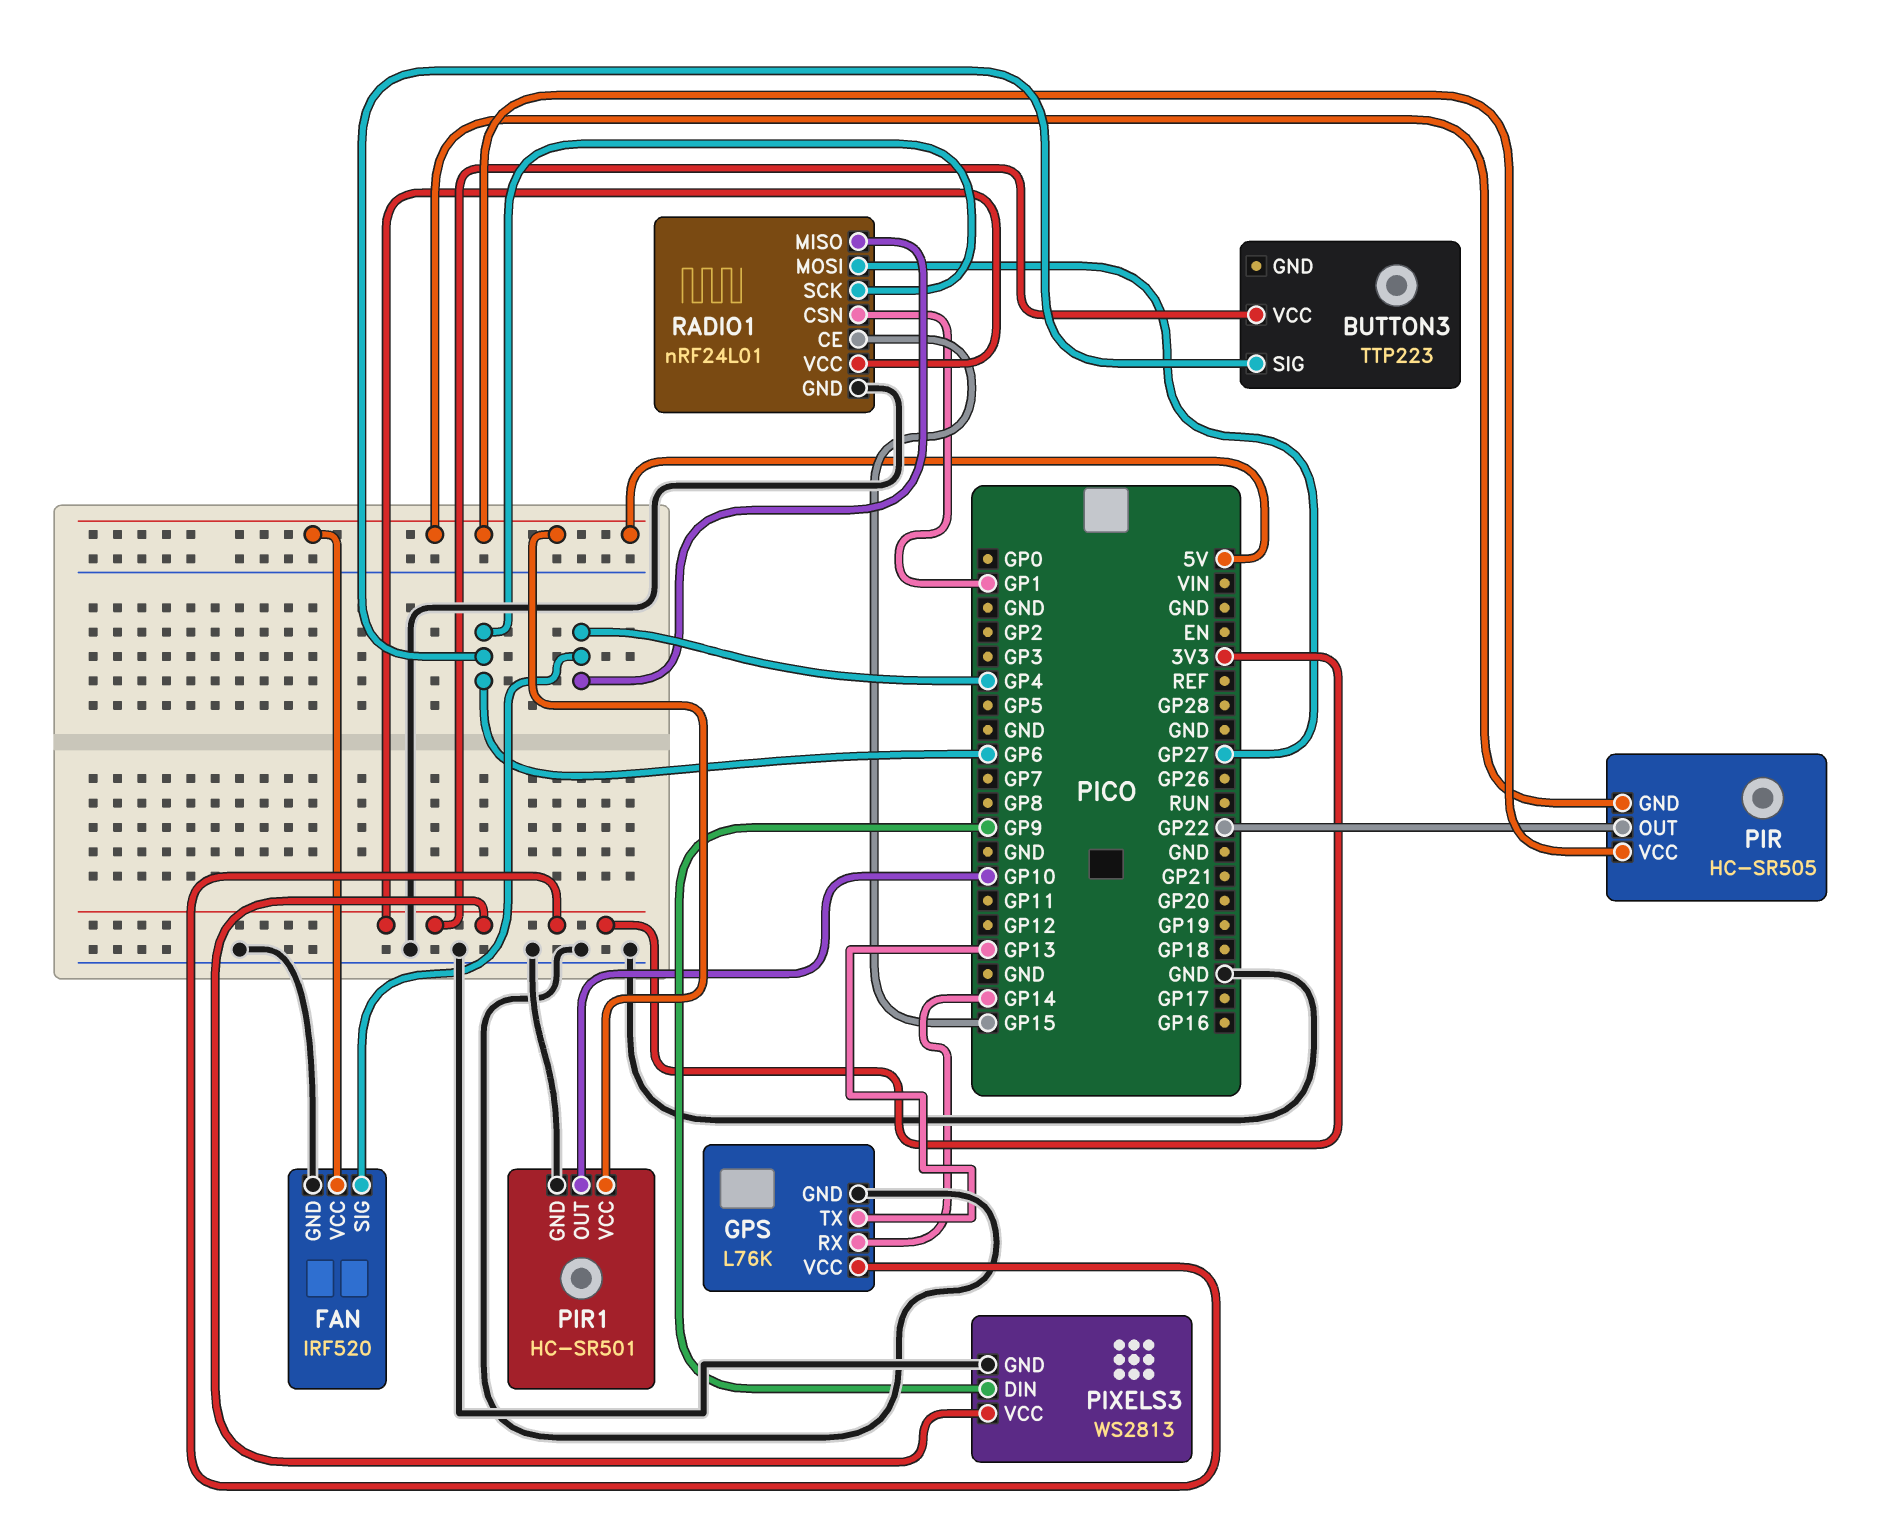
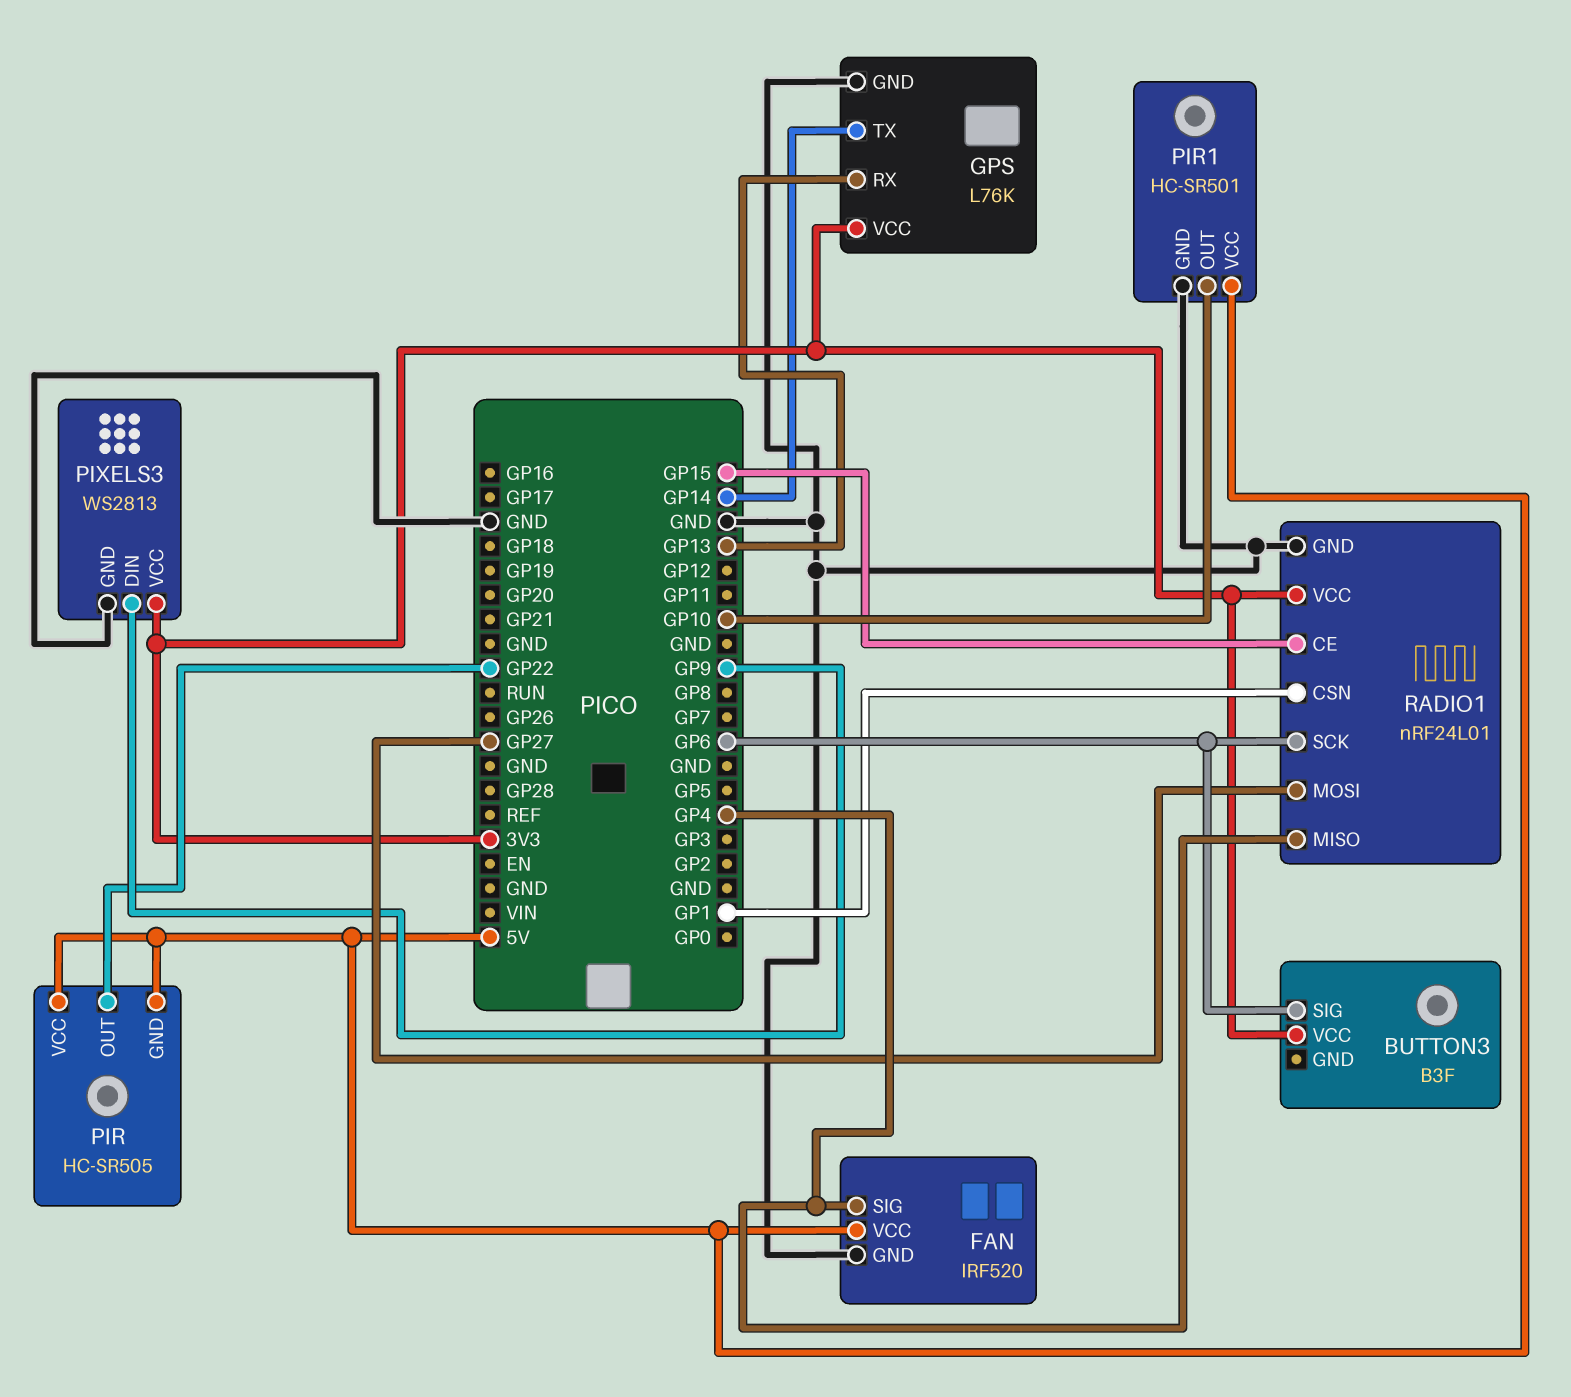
BUTTON3: TTP223 -> B3F
GPS pin RX: GP14 -> GP13
GPS pin TX: GP13 -> GP14

